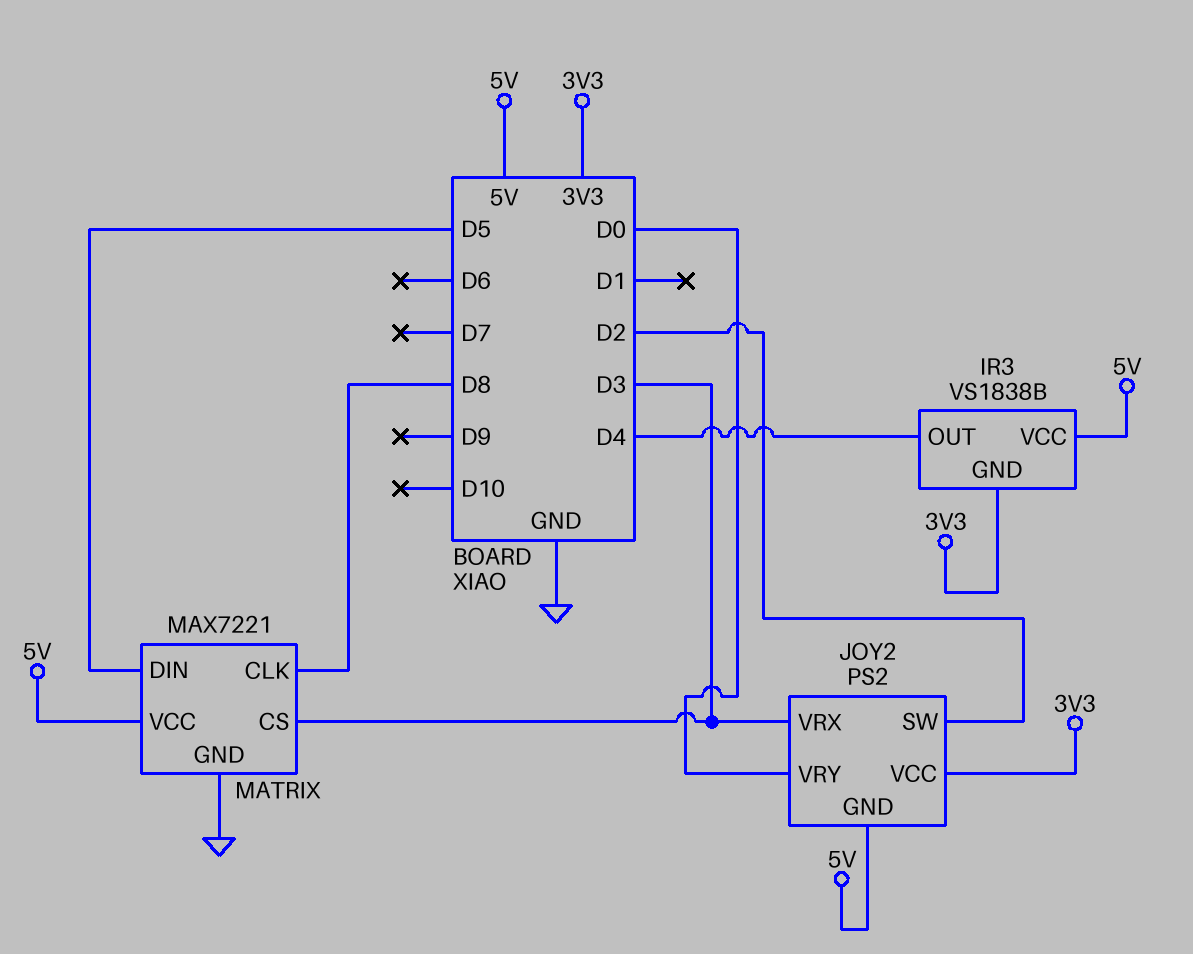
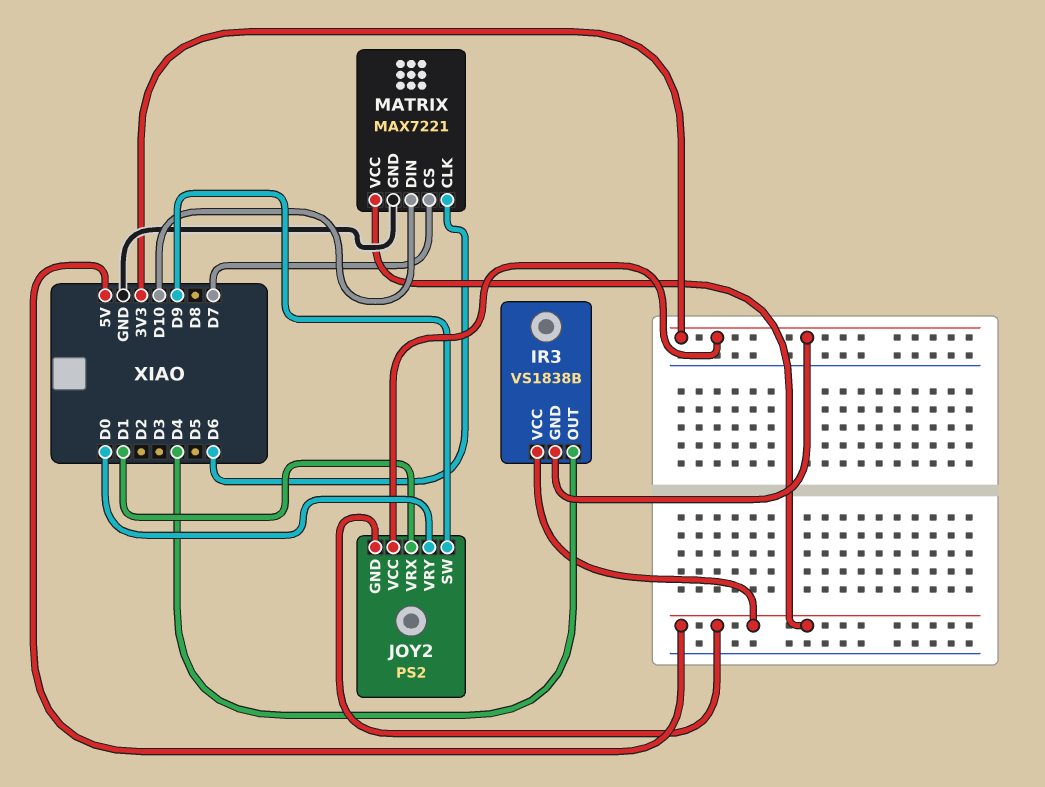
JOY2 pin SW: D2 -> D9
JOY2 pin VRX: D3 -> D1
MATRIX pin CLK: D8 -> D6
MATRIX pin CS: D3 -> D7
MATRIX pin DIN: D5 -> D10

